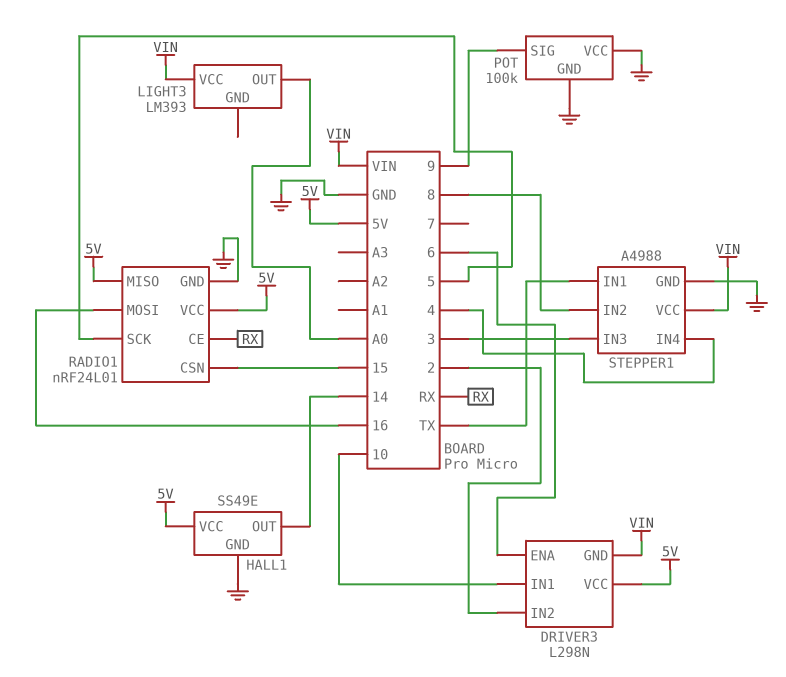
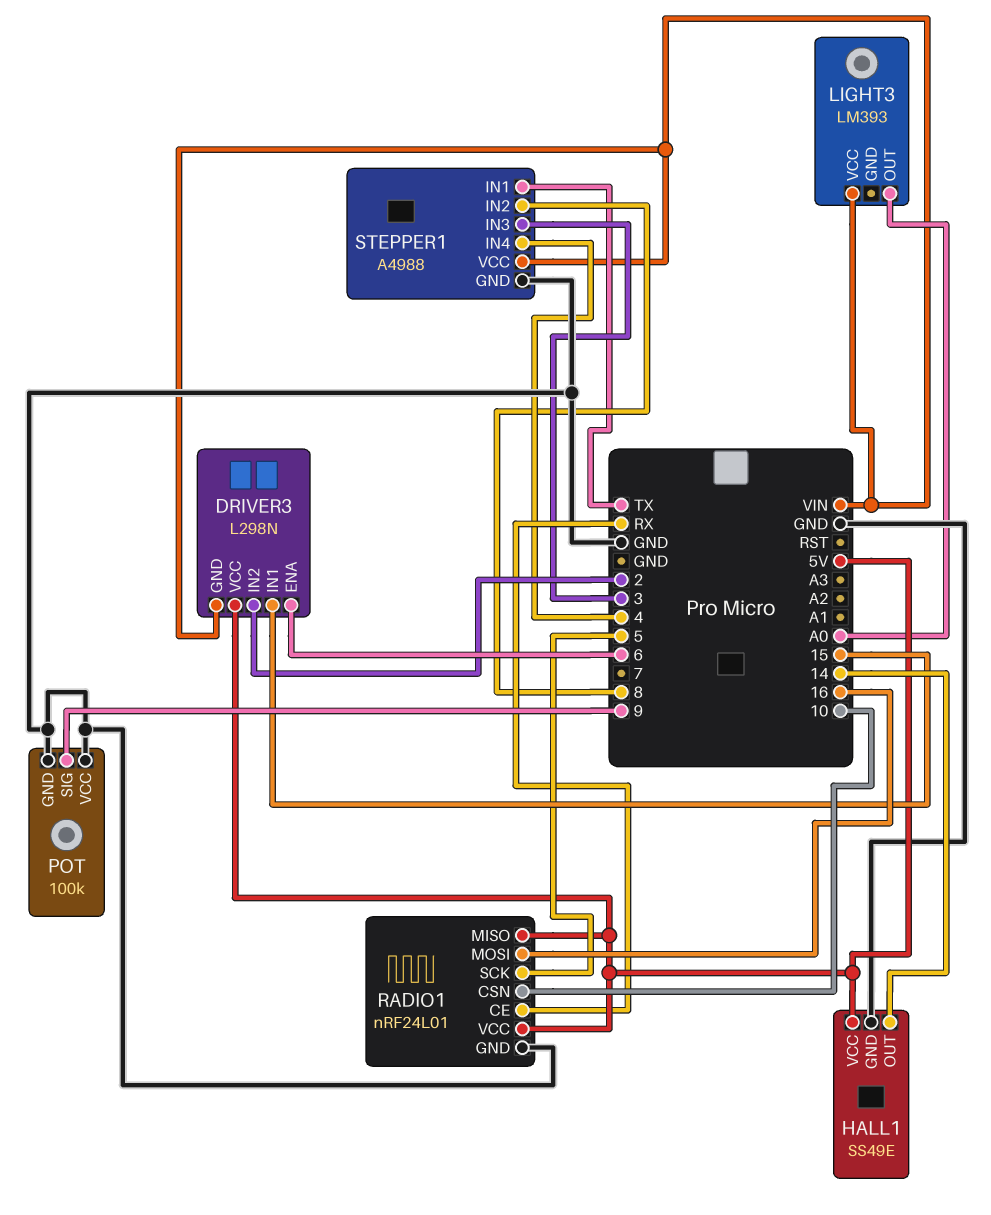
DRIVER3 pin IN1: 10 -> 15
RADIO1 pin CSN: 15 -> 10

